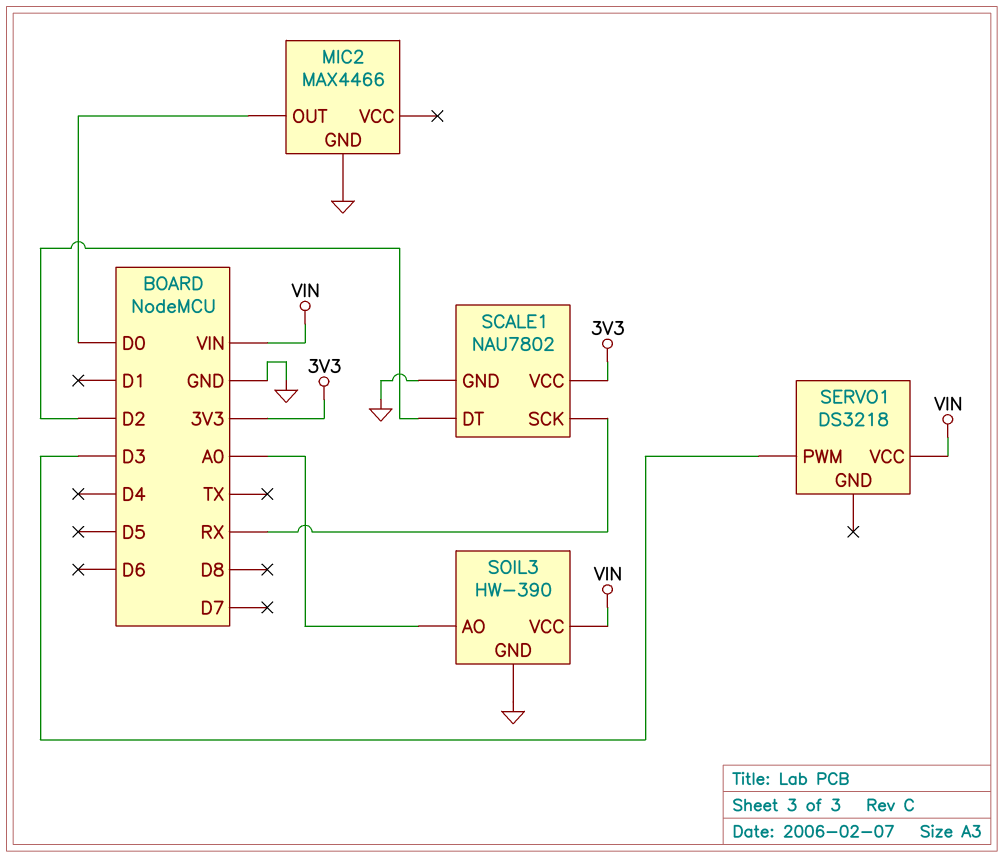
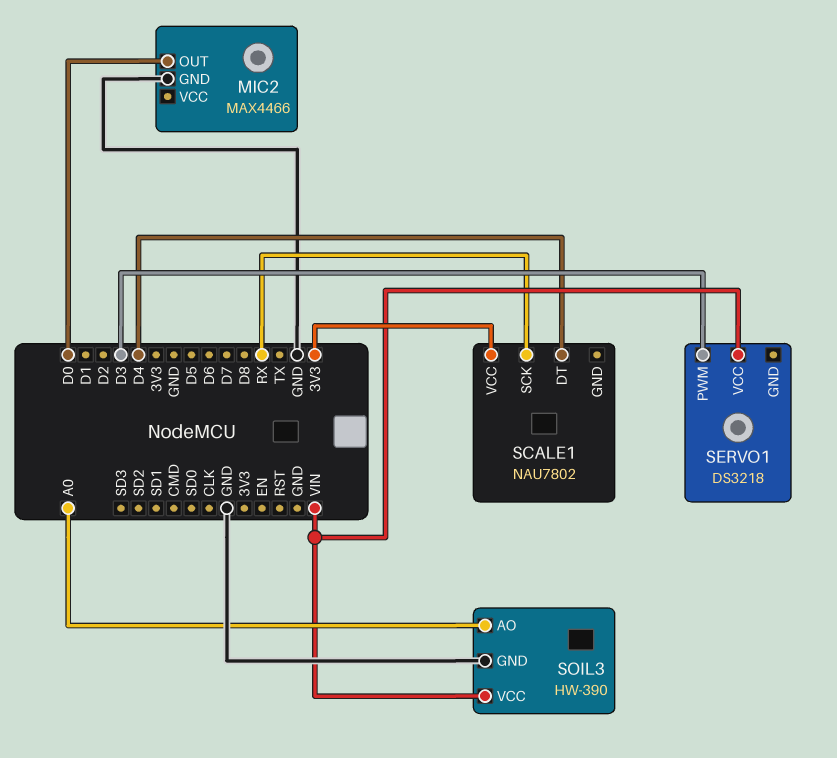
SCALE1 pin DT: D2 -> D4
SCALE1 pin GND: GND -> none

